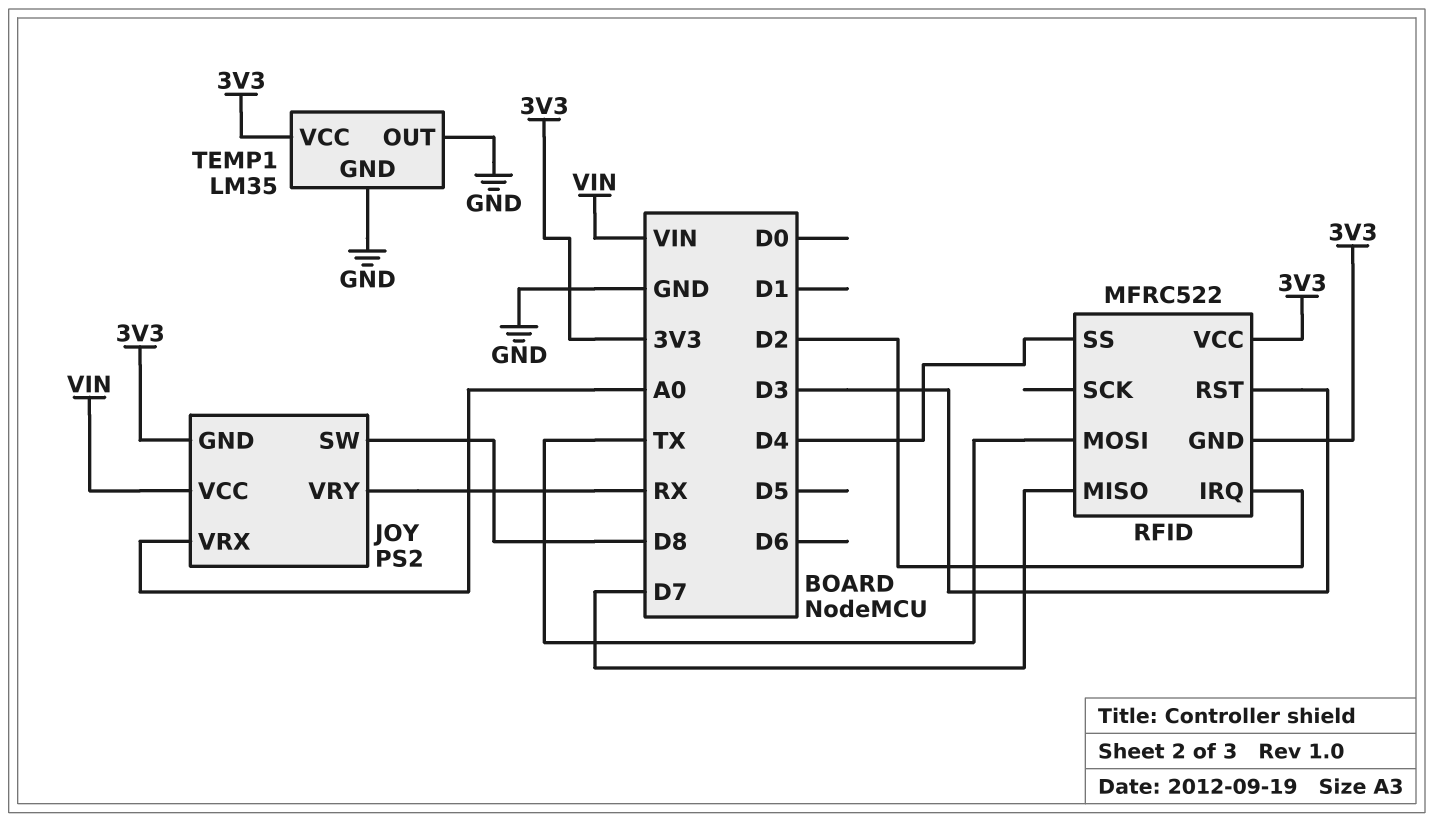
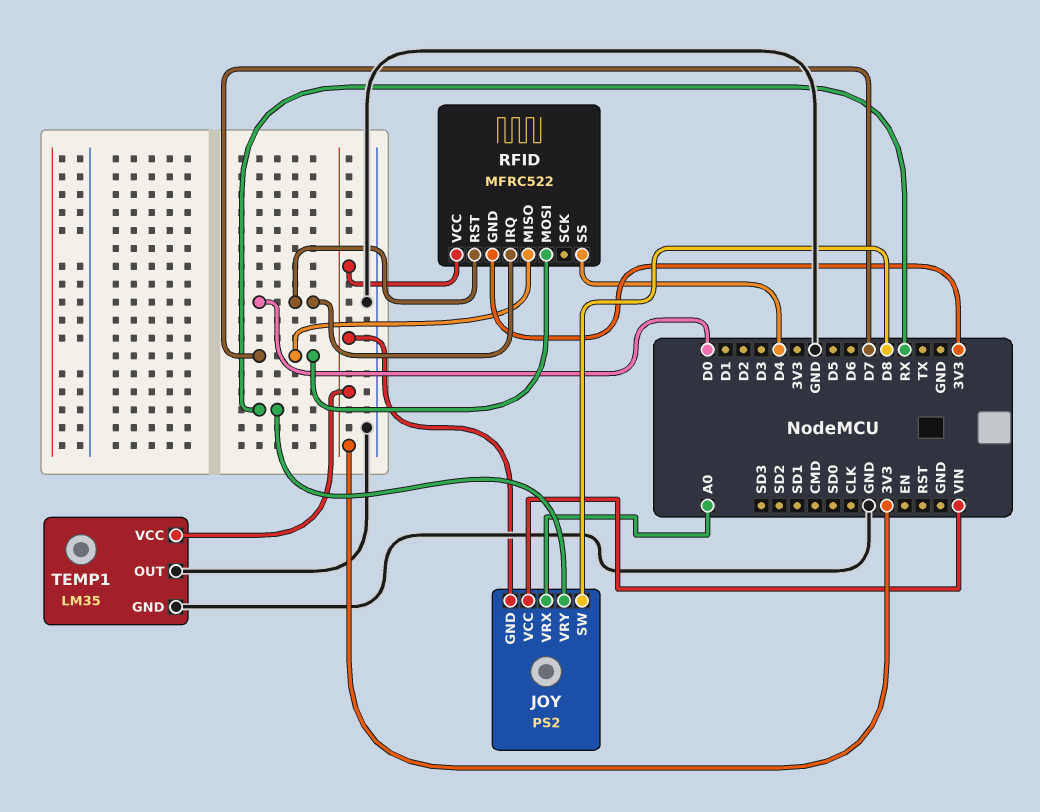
RFID pin IRQ: D2 -> D0
RFID pin MOSI: TX -> D7
RFID pin RST: D3 -> D0

